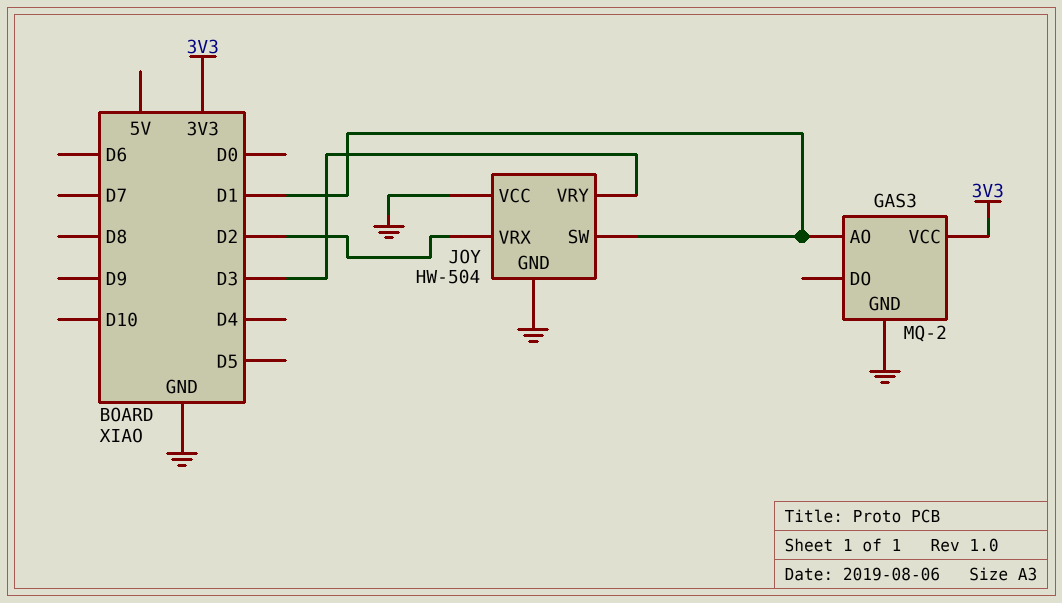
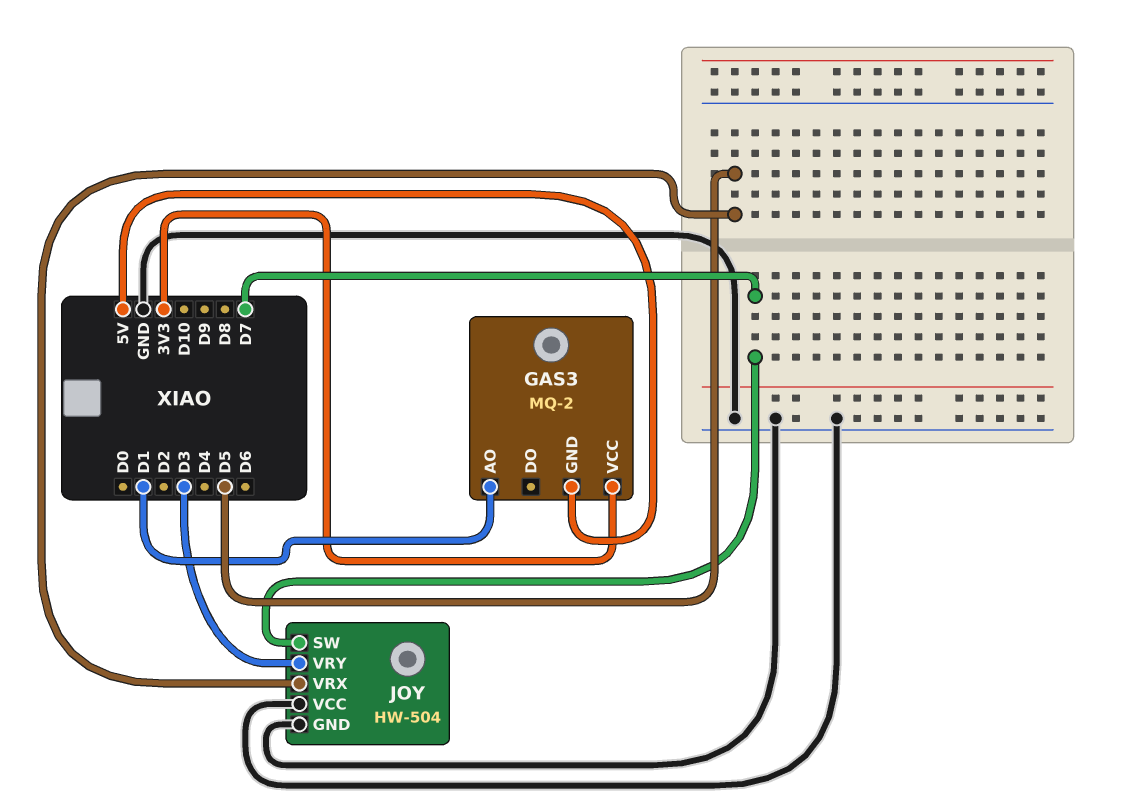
GAS3 pin GND: GND -> 5V
JOY pin SW: D1 -> D7
JOY pin VRX: D2 -> D5

